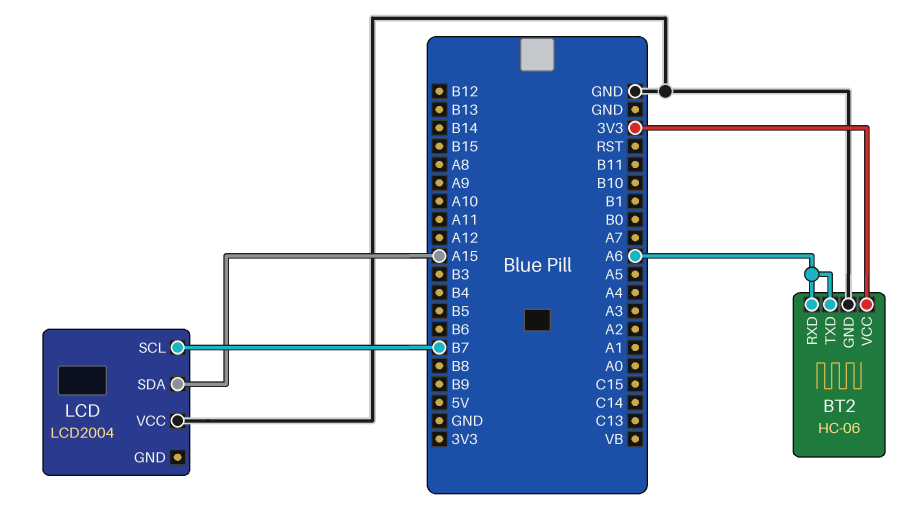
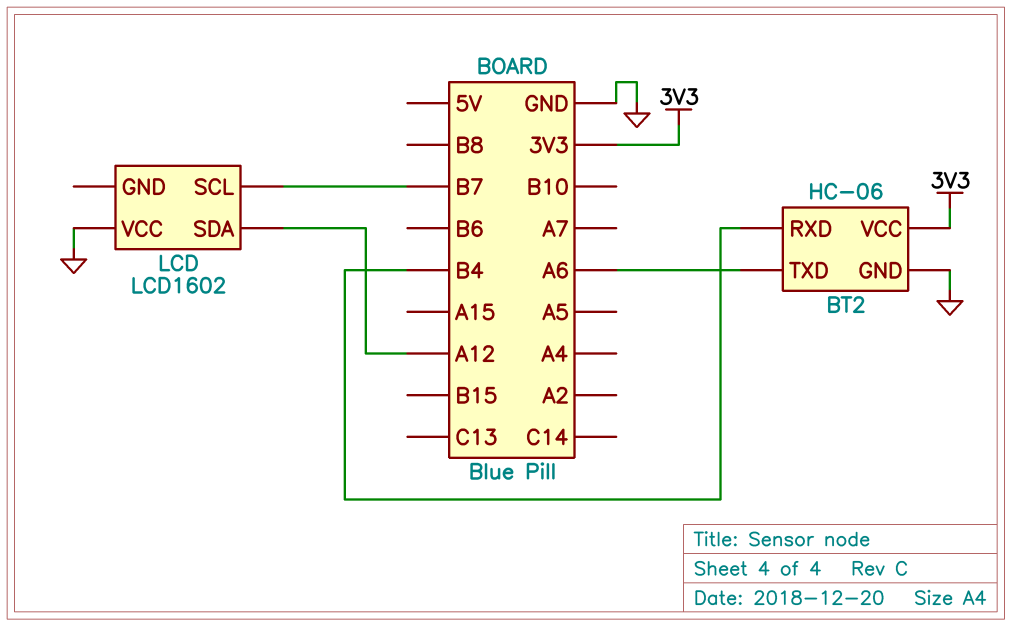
BT2 pin RXD: A6 -> B4
LCD: LCD2004 -> LCD1602
LCD pin SDA: A15 -> A12

